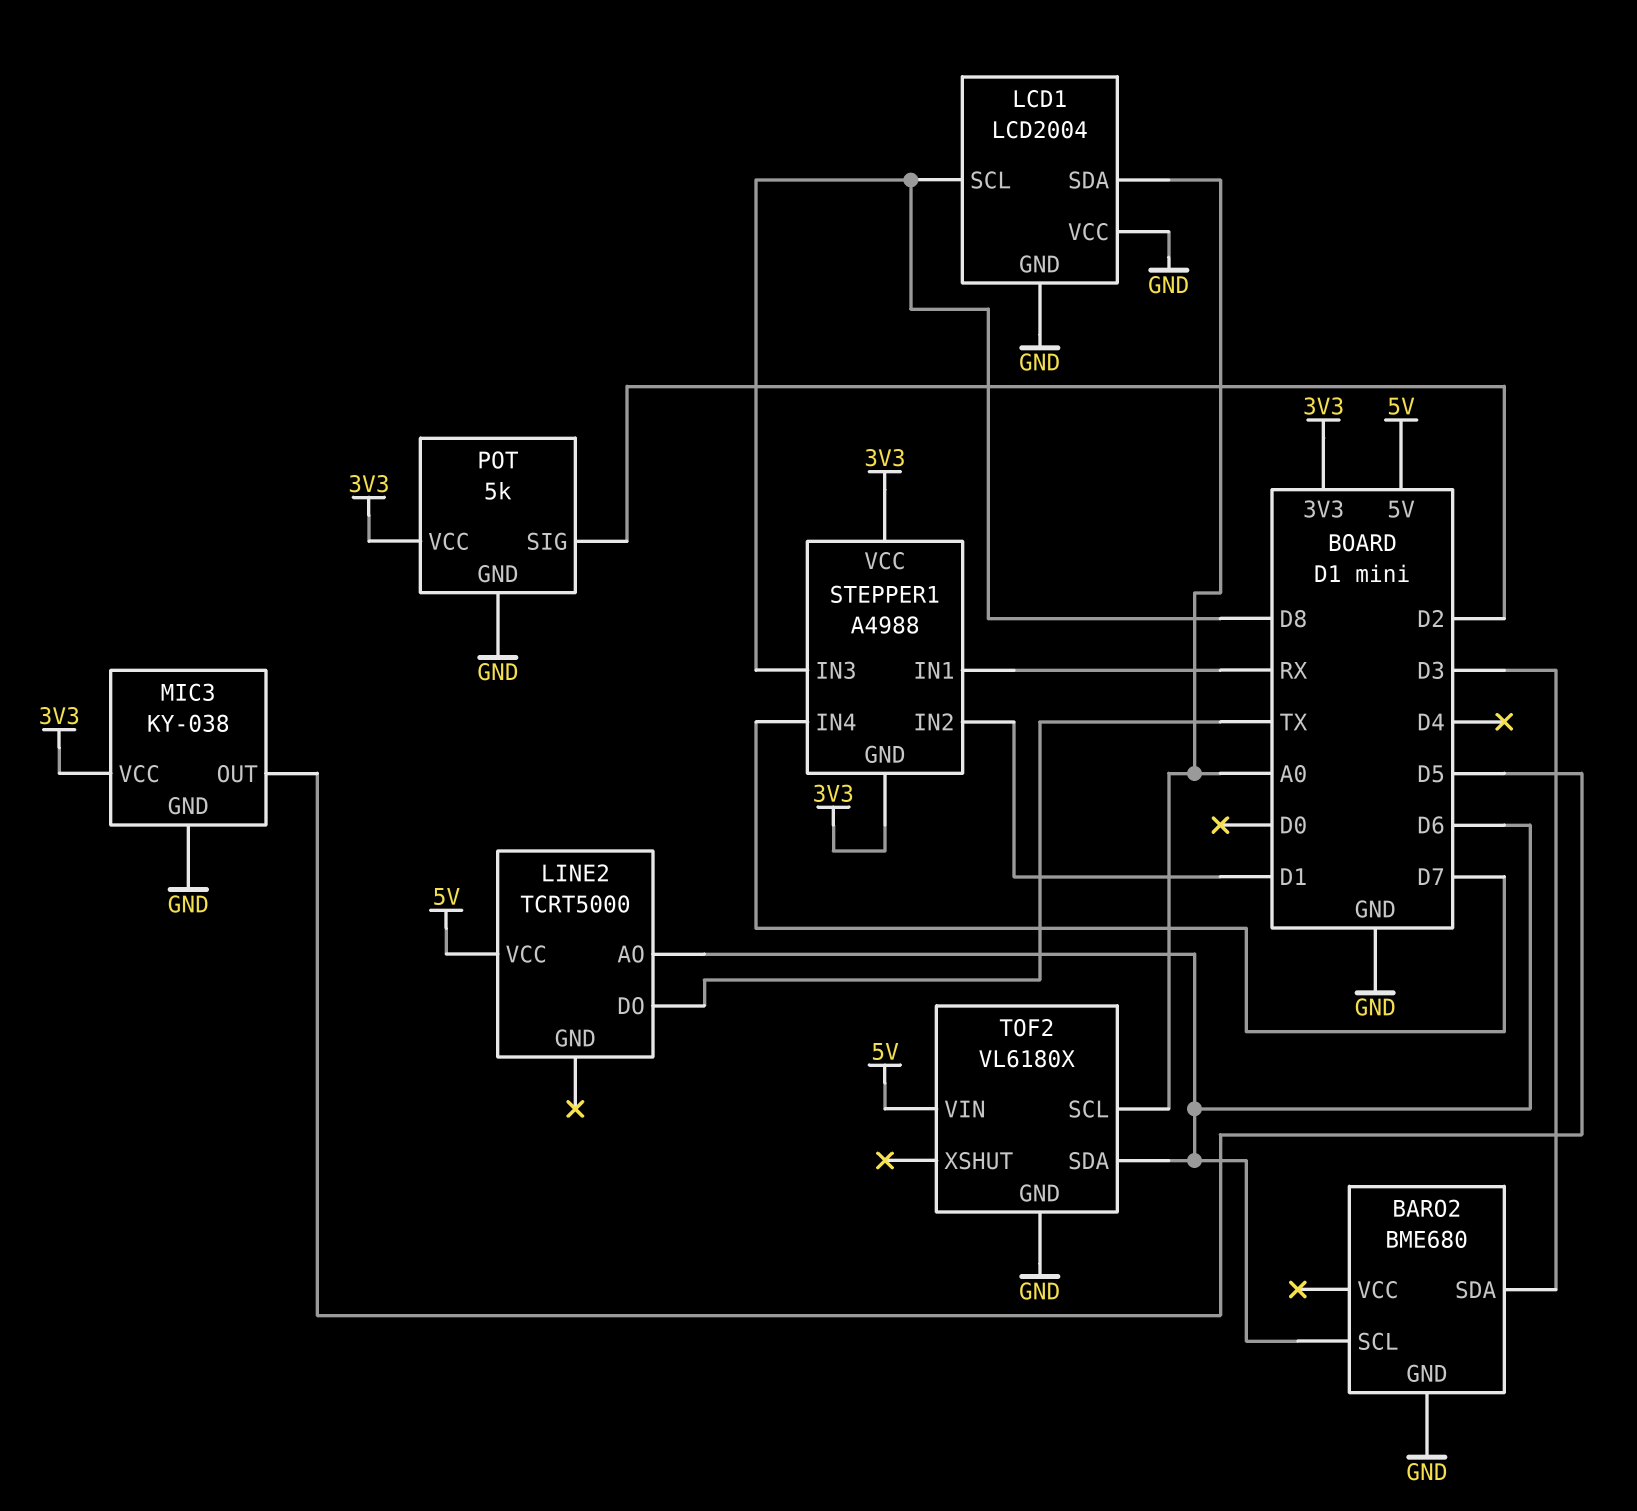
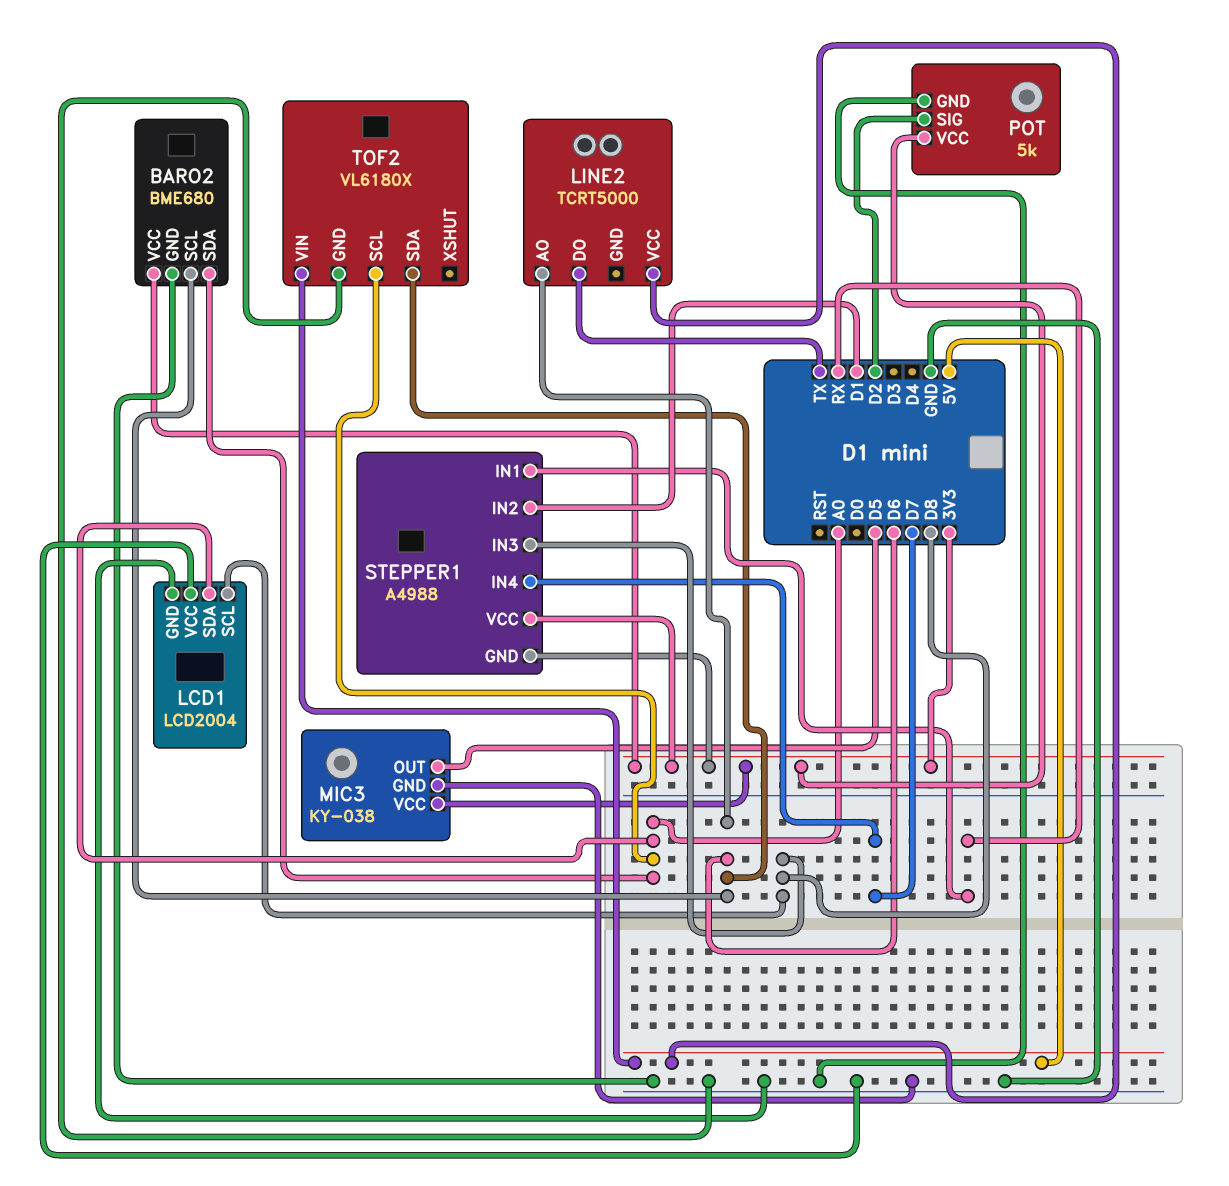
BARO2 pin SDA: D3 -> A0
BARO2 pin VCC: none -> 3V3

